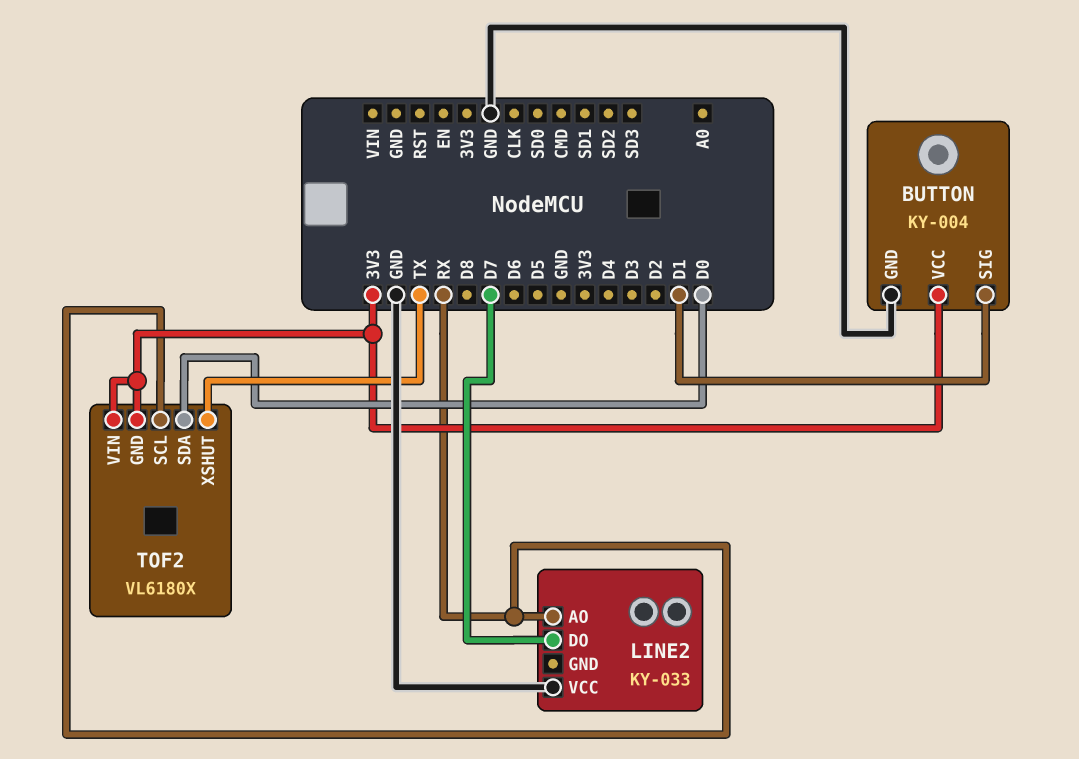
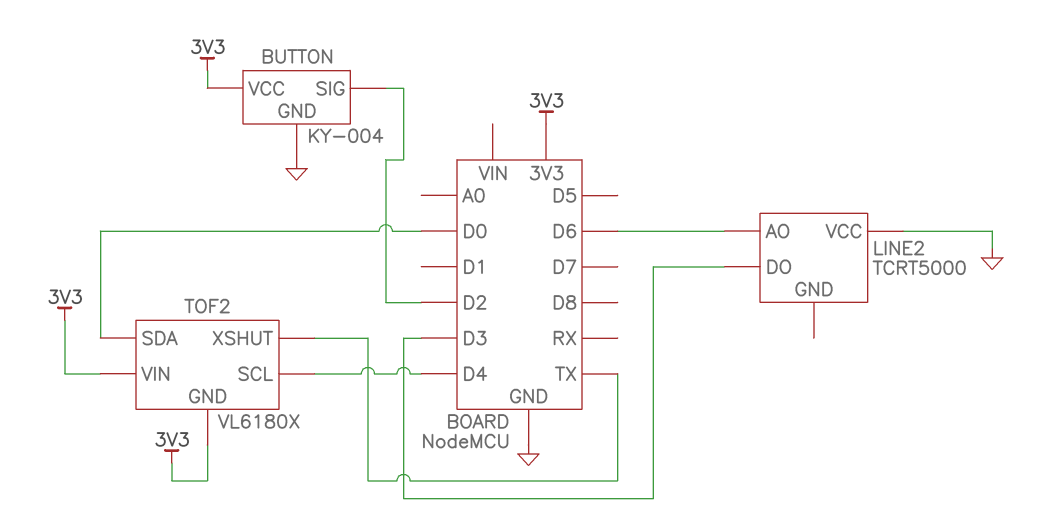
BUTTON pin SIG: D1 -> D2
LINE2: KY-033 -> TCRT5000
LINE2 pin AO: RX -> D6
LINE2 pin DO: D7 -> D3
TOF2 pin SCL: RX -> D4

